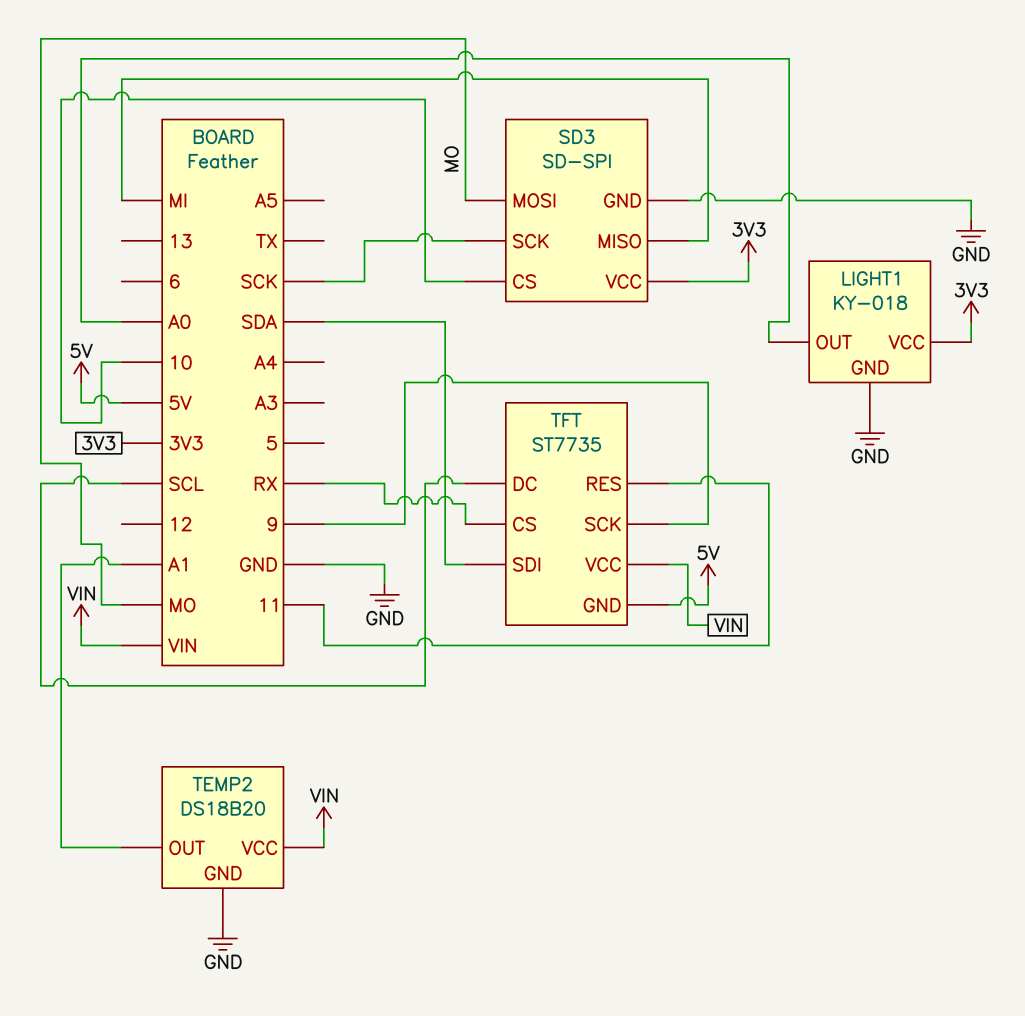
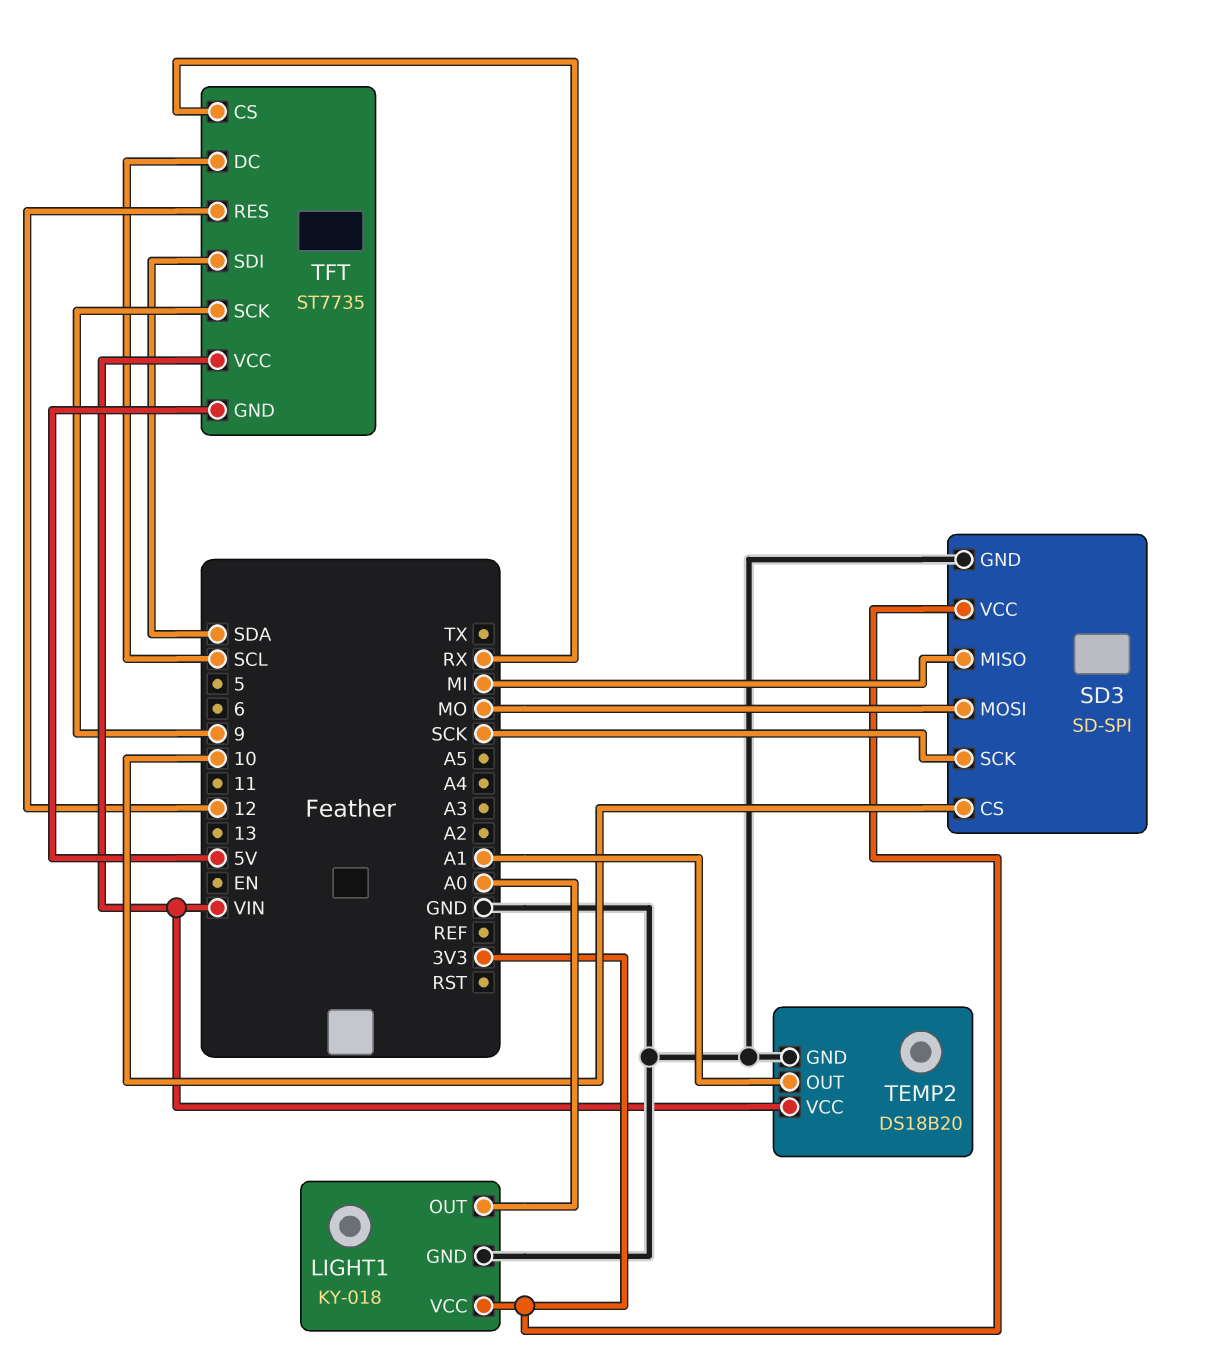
TFT pin RES: 11 -> 12

